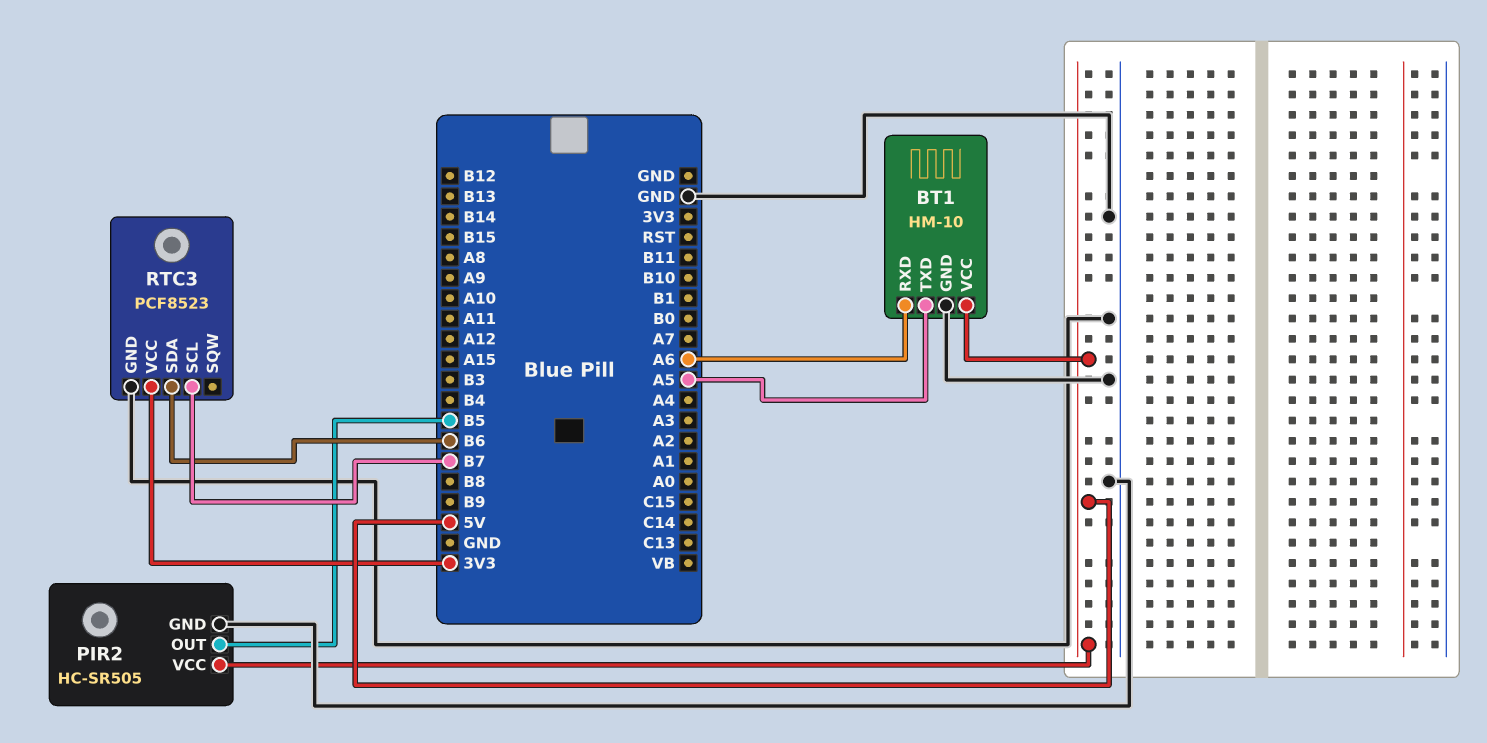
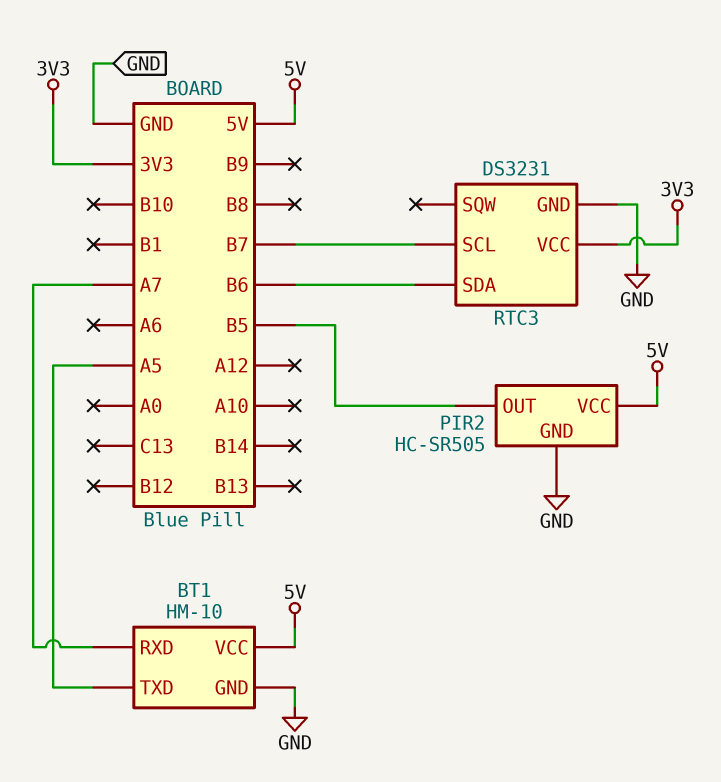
BT1 pin RXD: A6 -> A7
RTC3: PCF8523 -> DS3231

